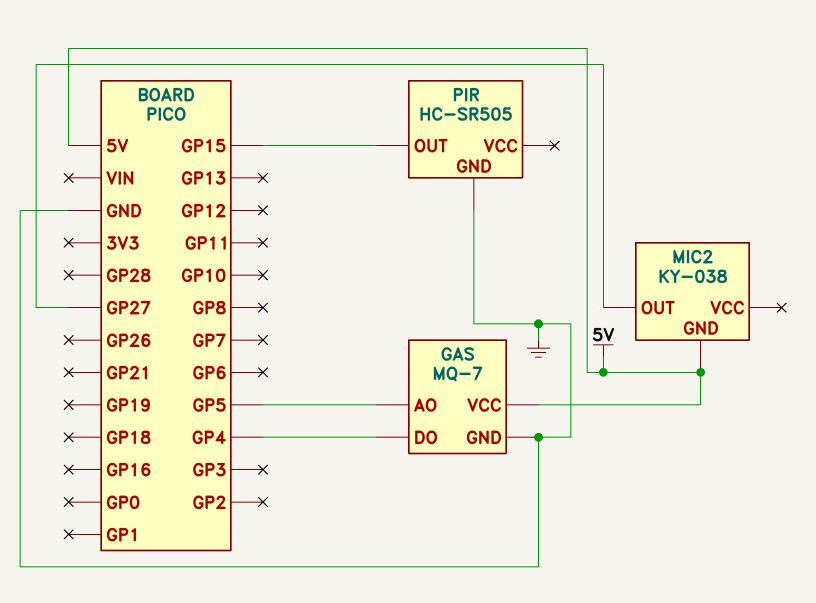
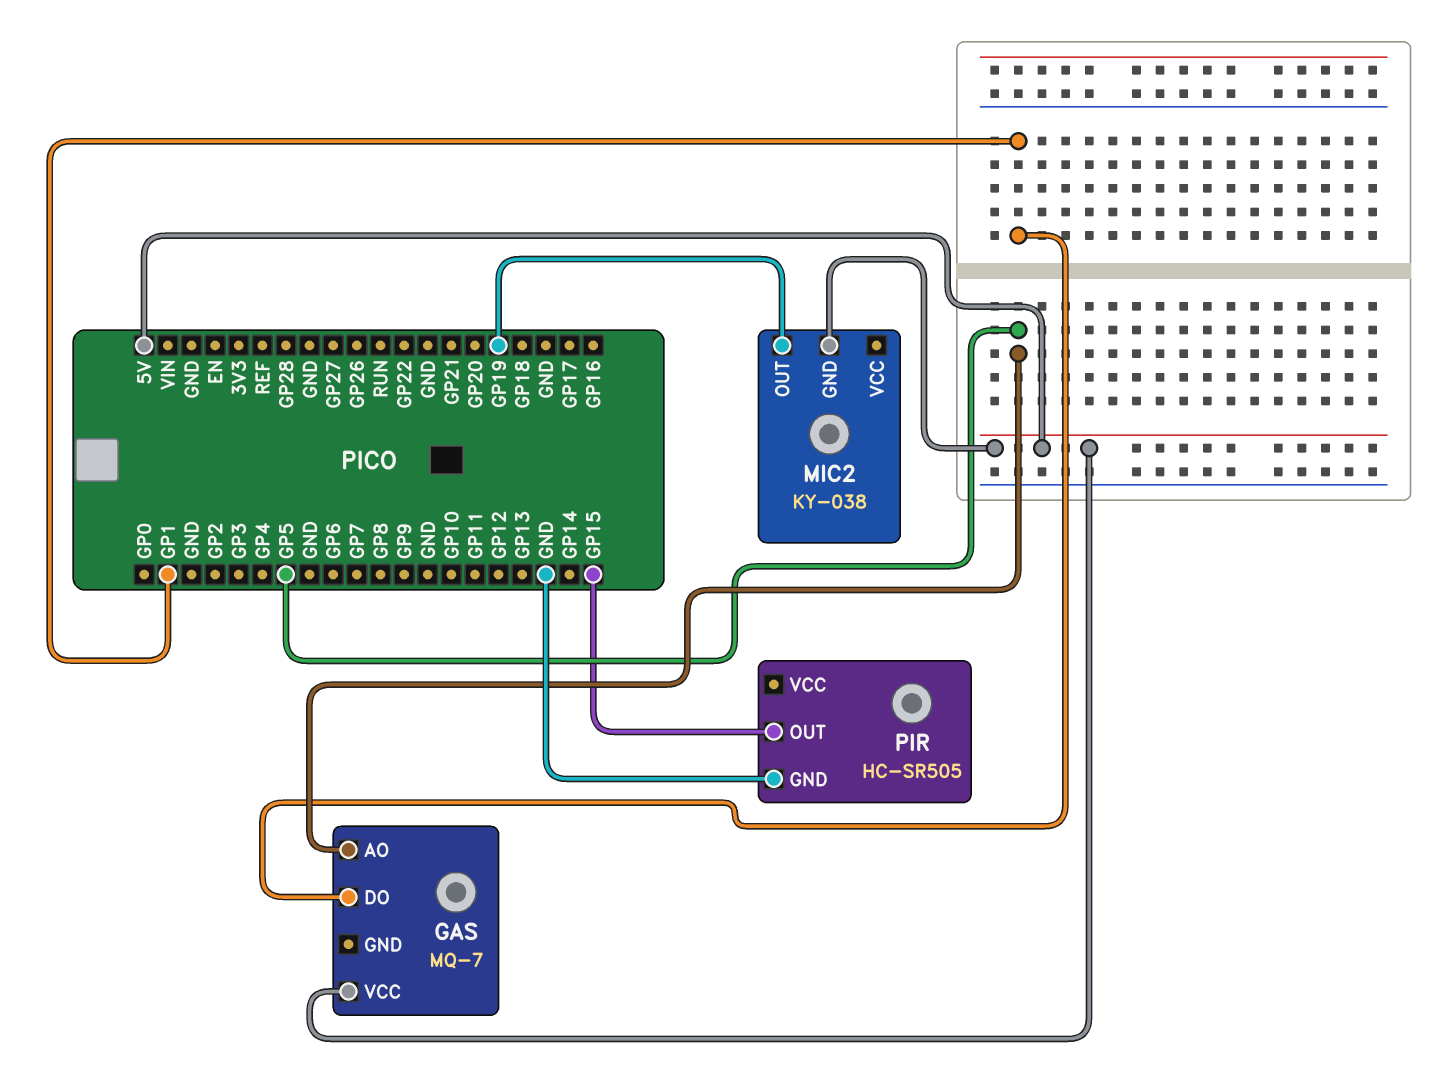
GAS pin DO: GP4 -> GP1
GAS pin GND: GND -> none
MIC2 pin OUT: GP27 -> GP19

